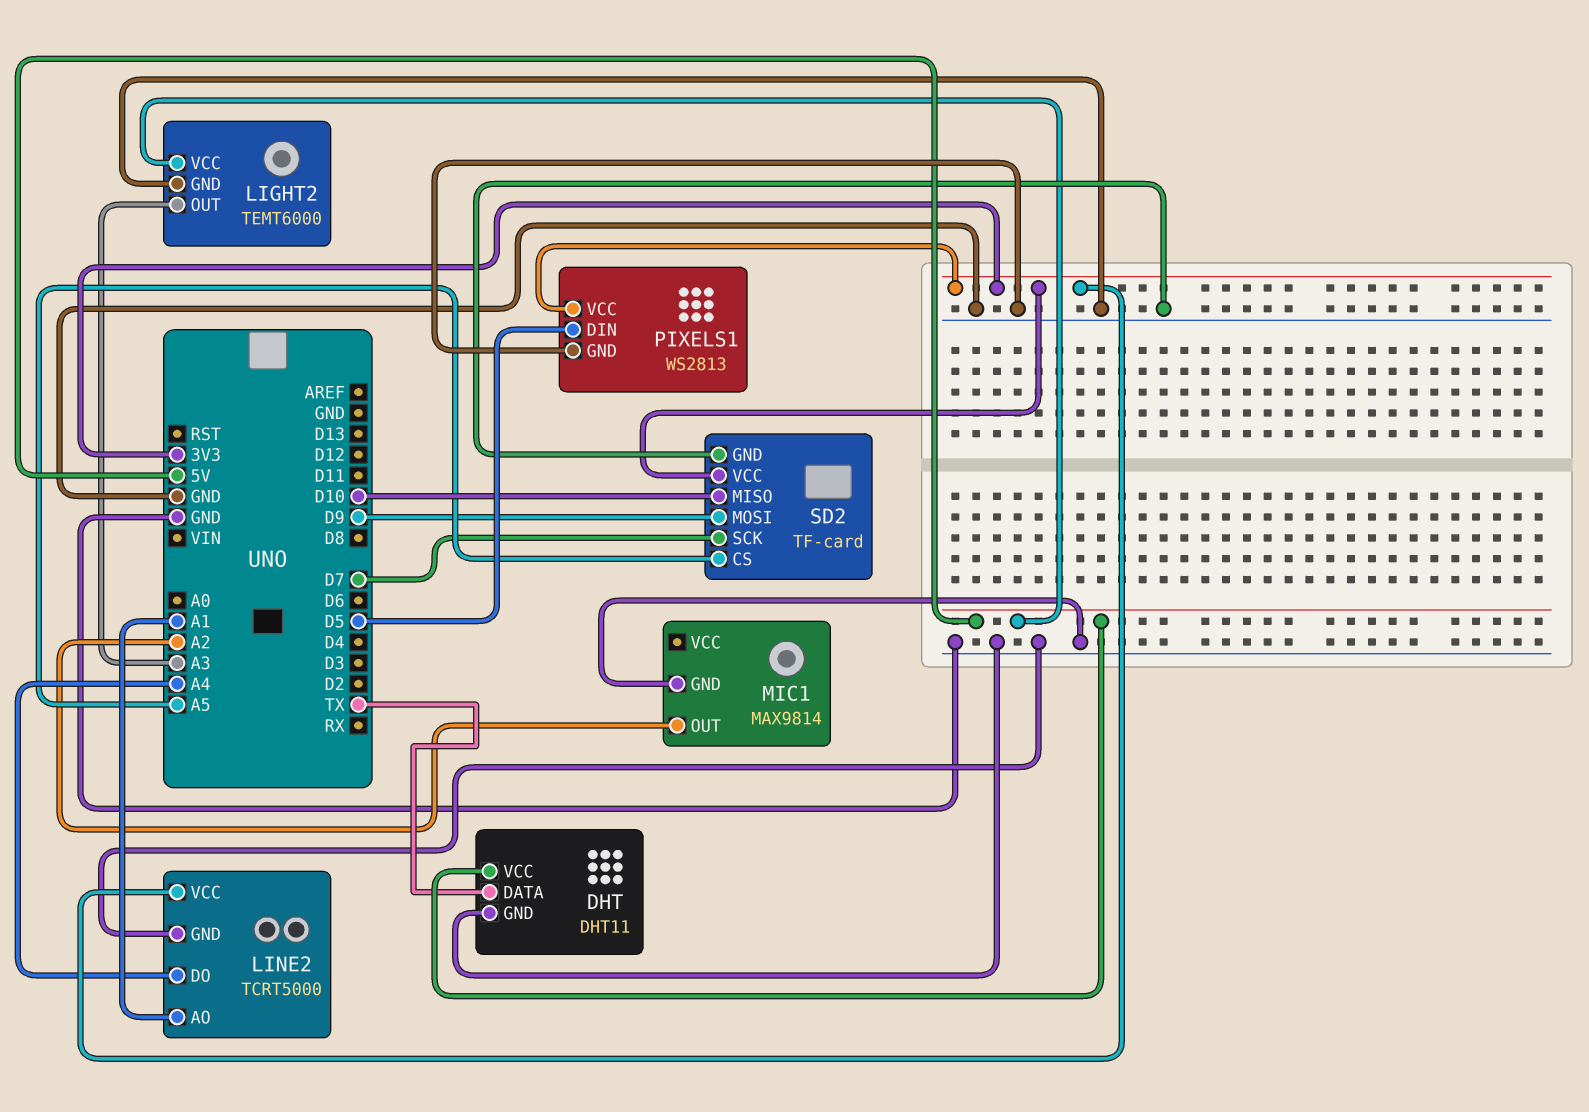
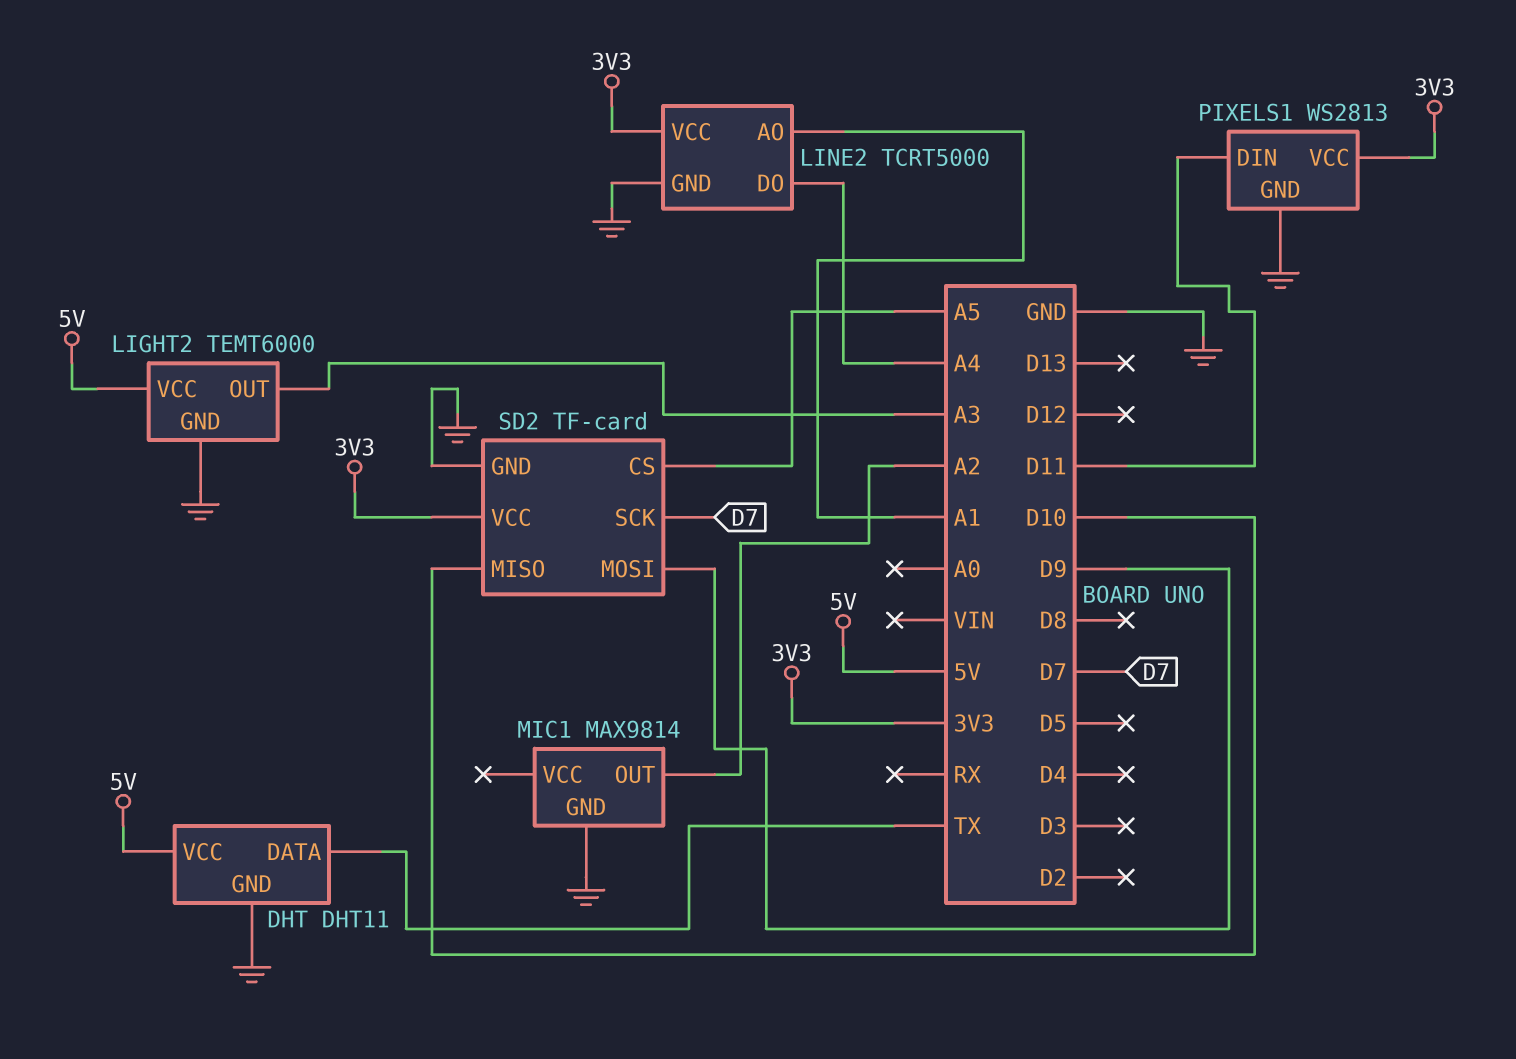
PIXELS1 pin DIN: D5 -> D11

